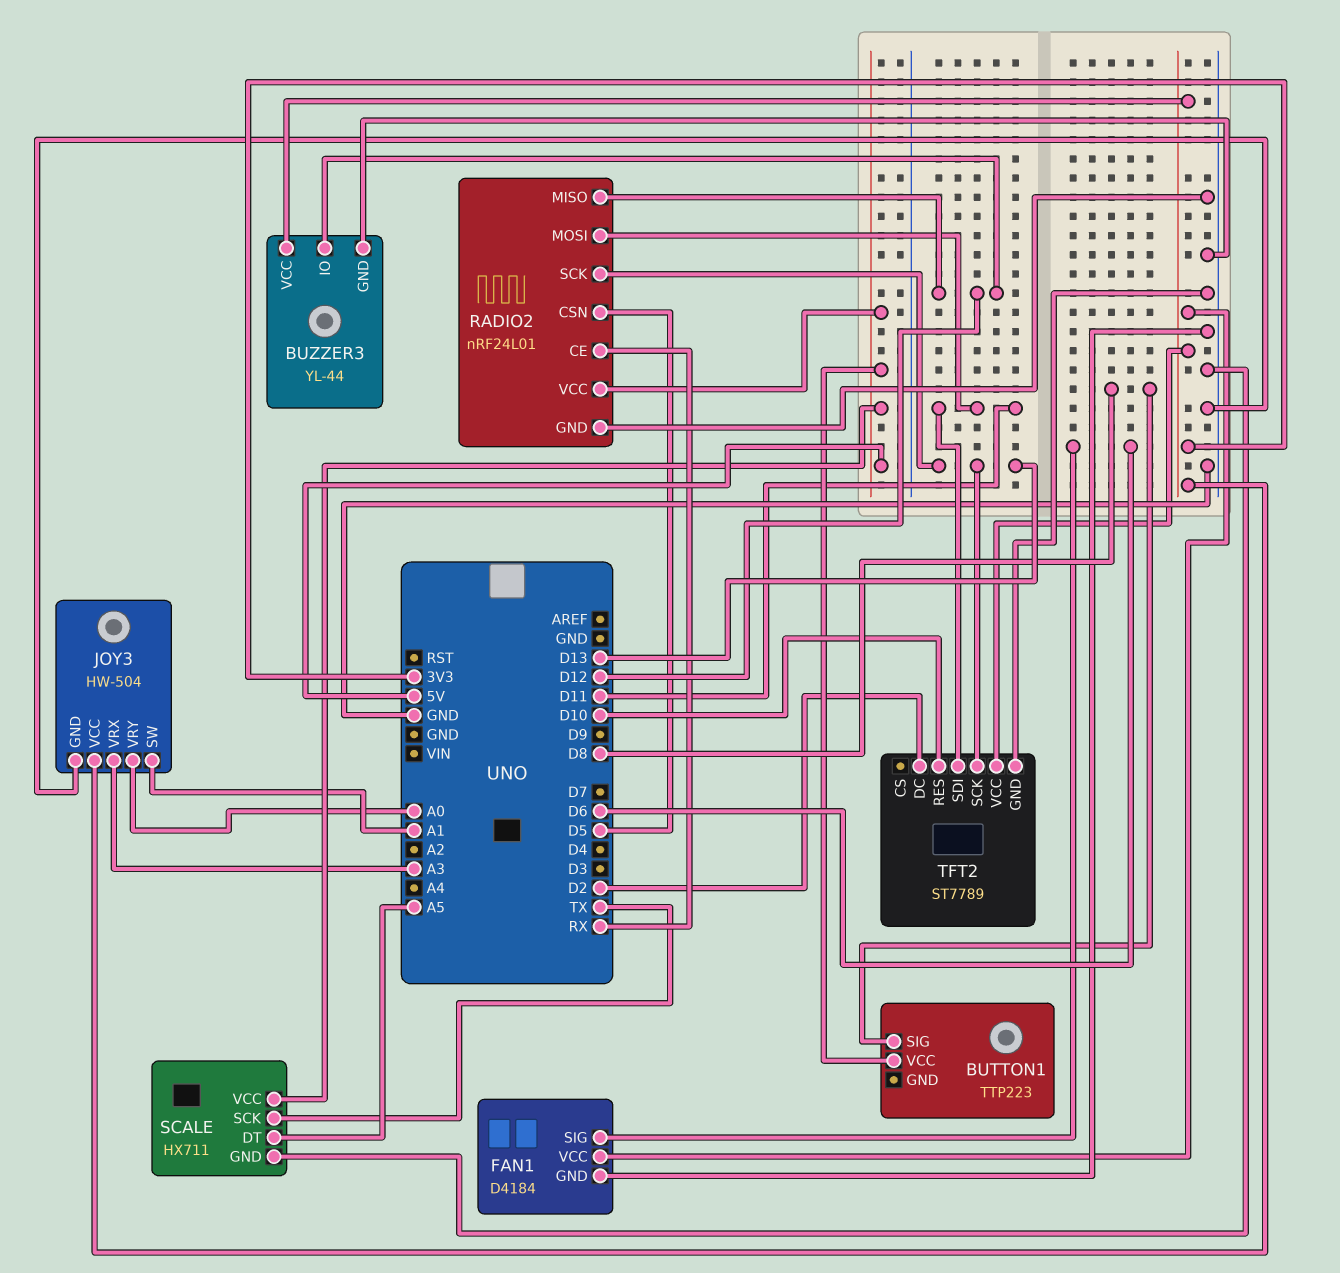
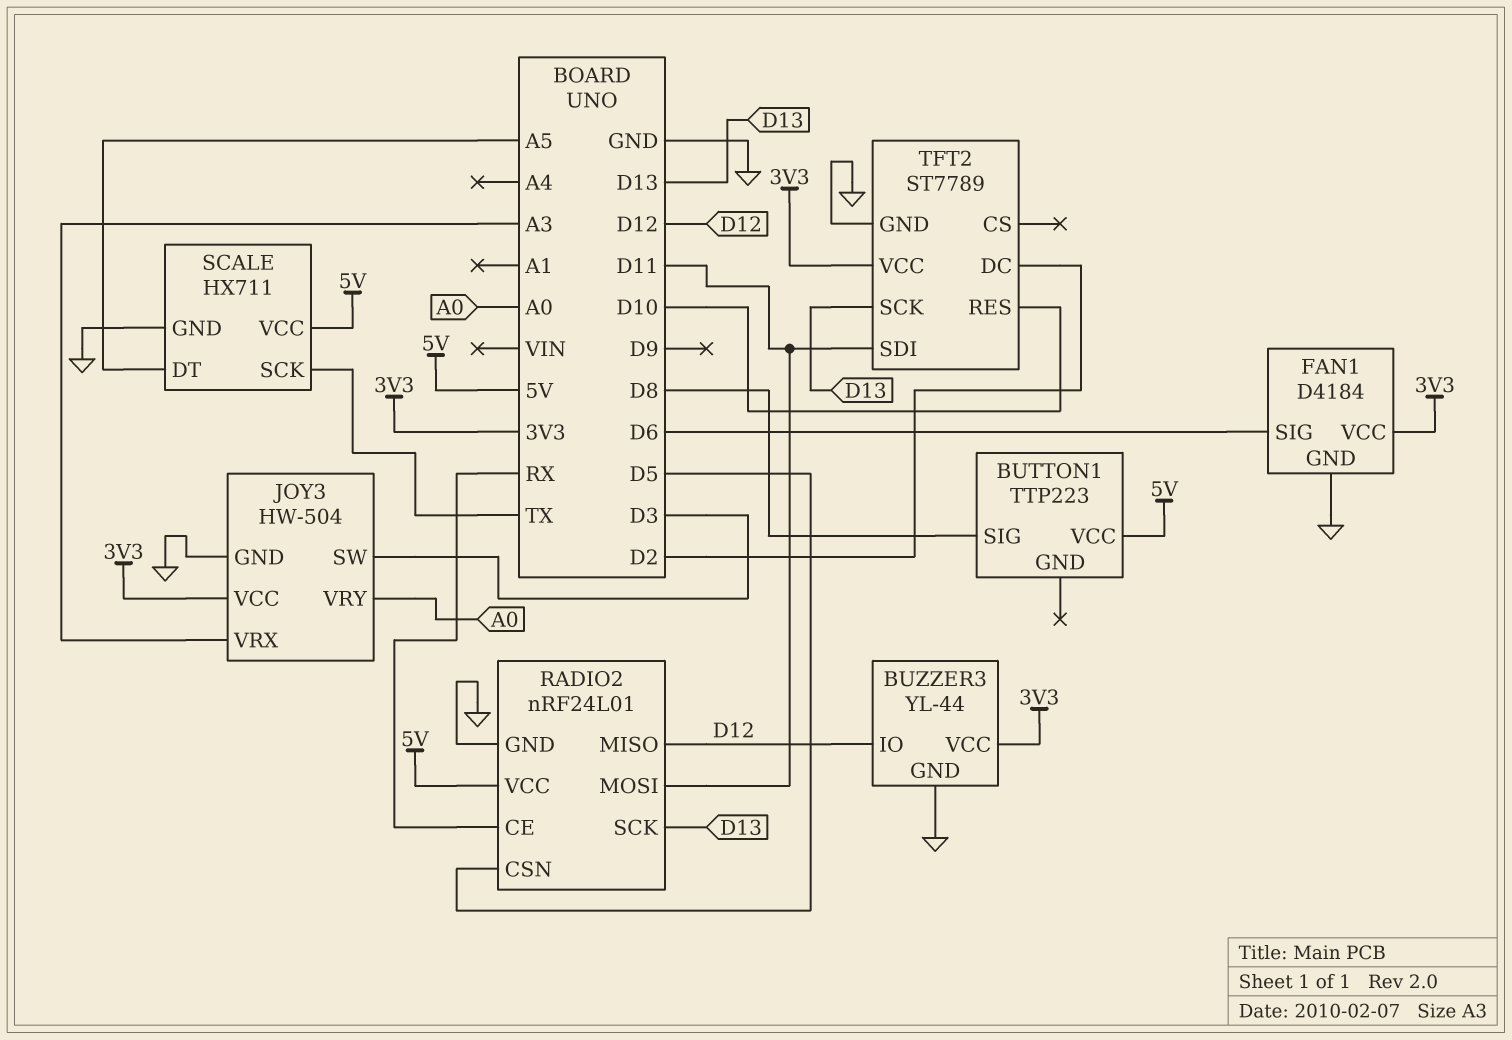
JOY3 pin SW: A1 -> D3

